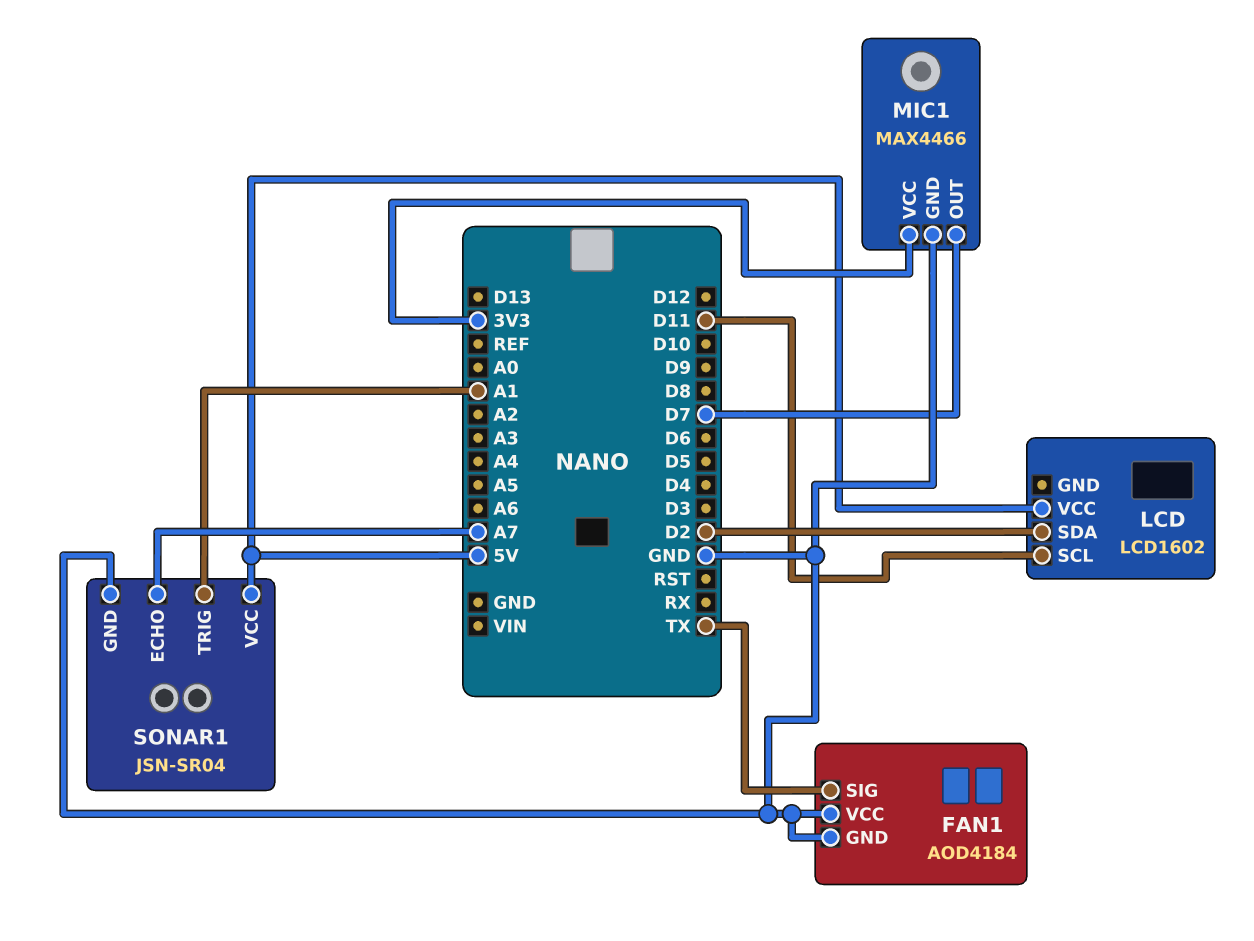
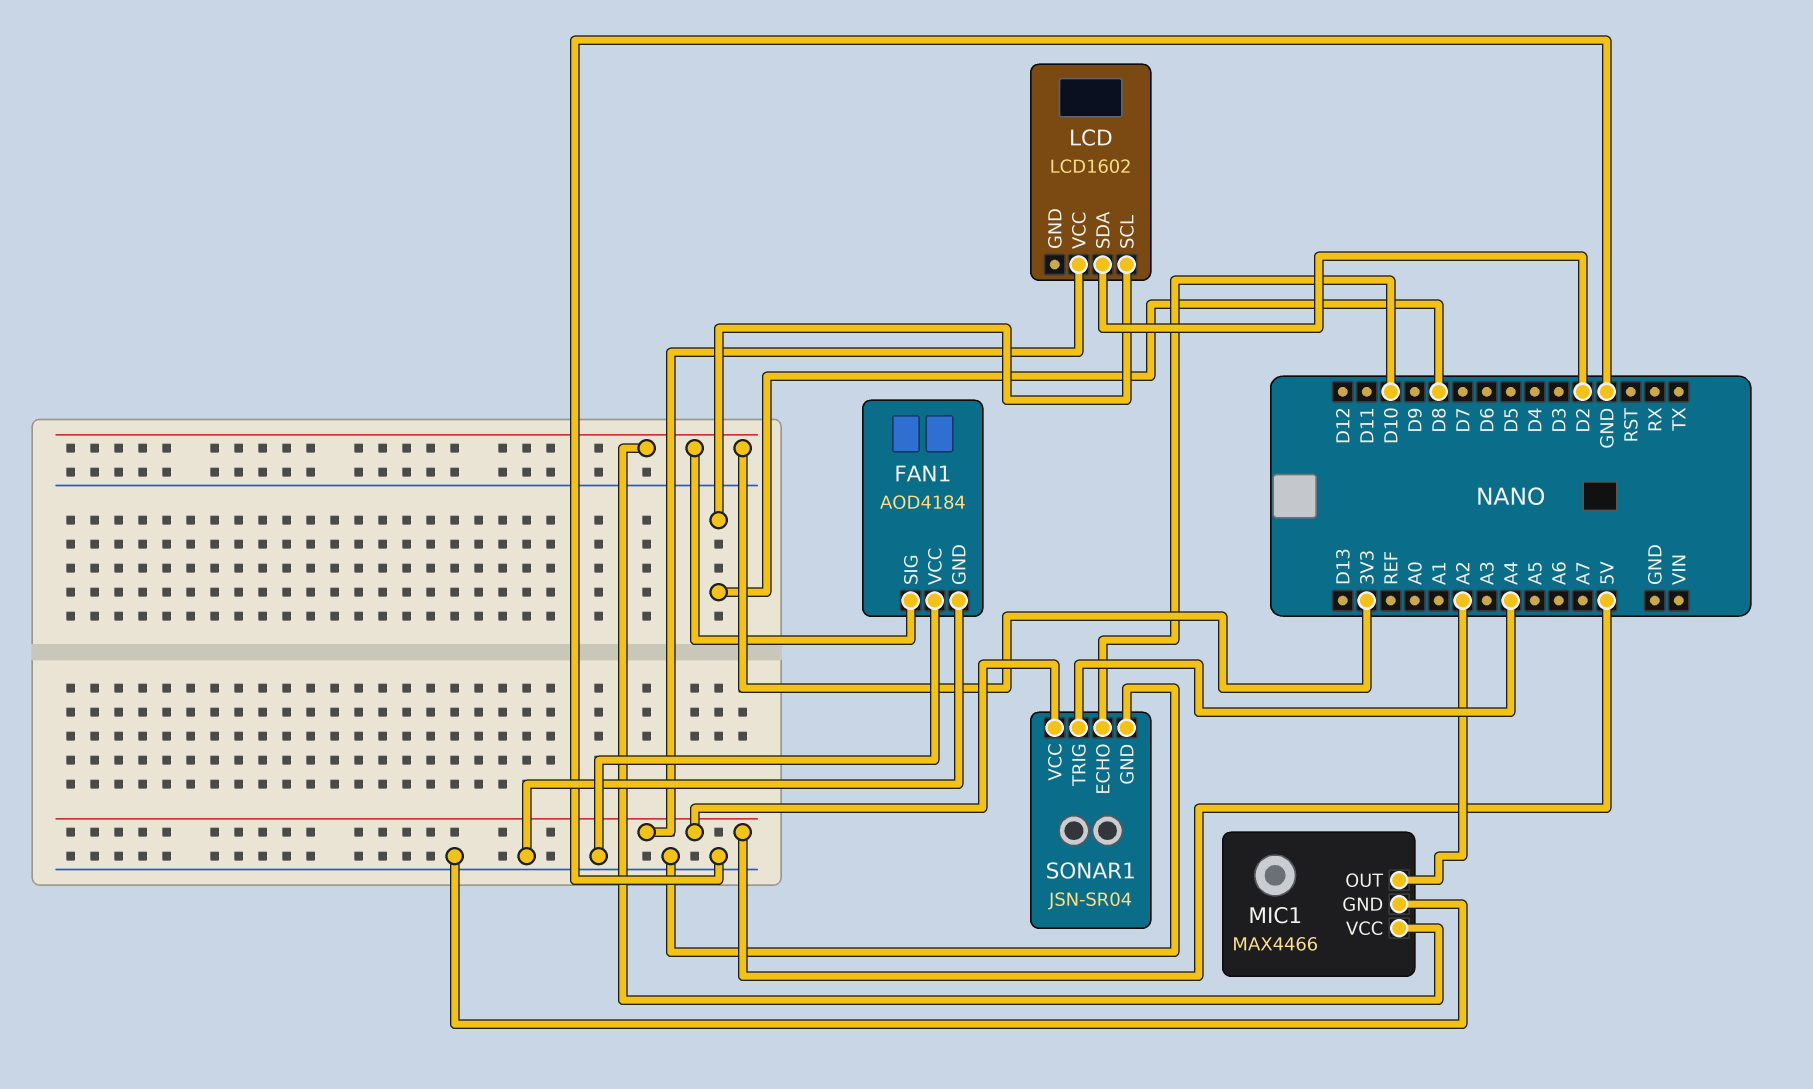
FAN1 pin SIG: TX -> 3V3
LCD pin SCL: D11 -> D8
MIC1 pin OUT: D7 -> A2
SONAR1 pin ECHO: A7 -> D10
SONAR1 pin TRIG: A1 -> A4

